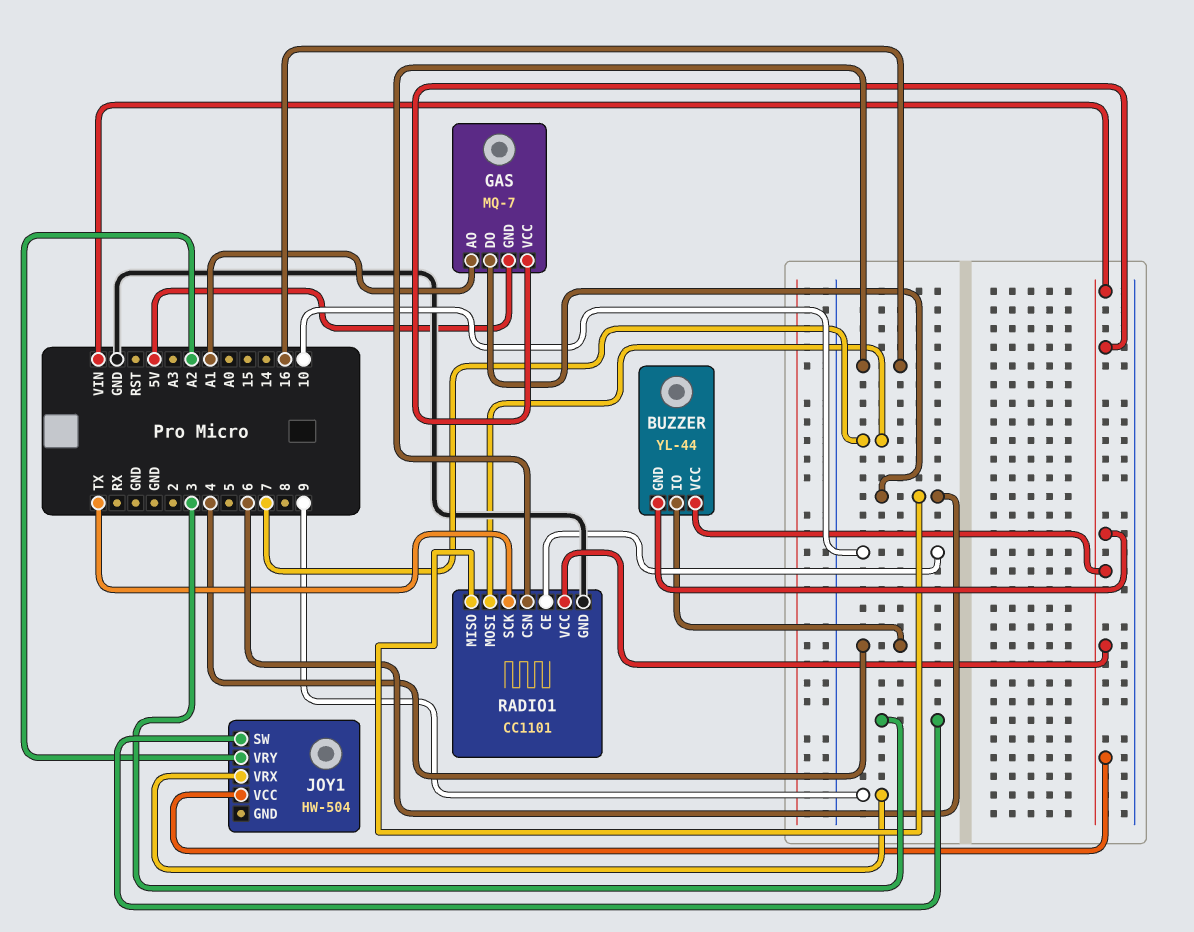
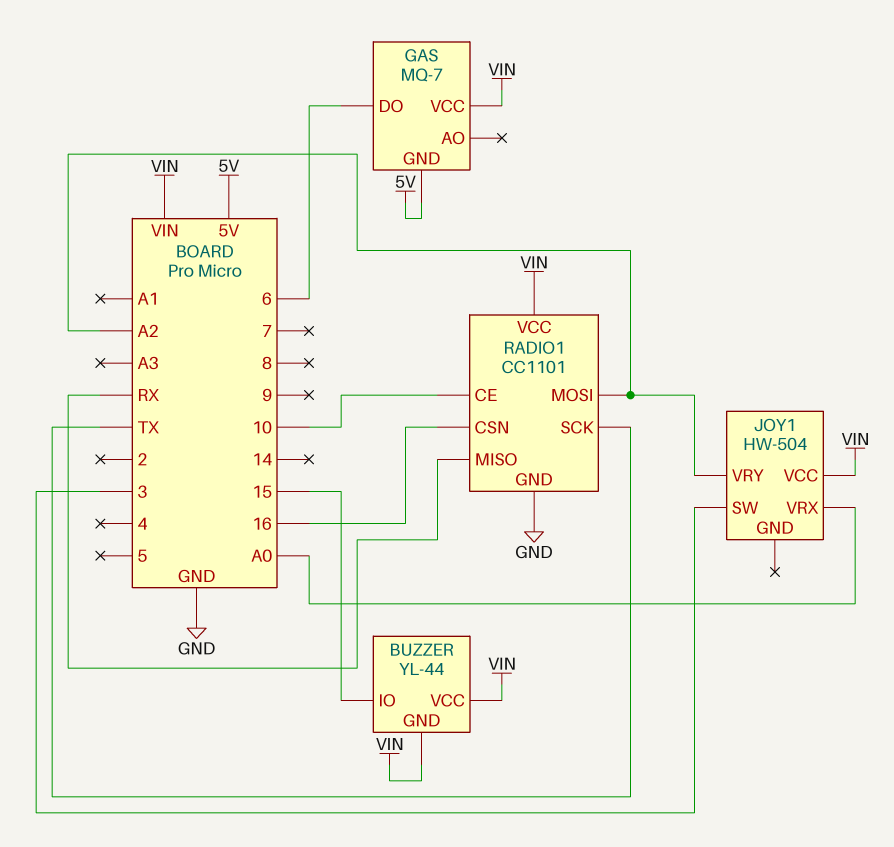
BUZZER pin IO: 4 -> 15
GAS pin AO: A1 -> none
JOY1 pin VRX: 9 -> A0
RADIO1 pin MISO: 6 -> RX
RADIO1 pin MOSI: 7 -> A2

